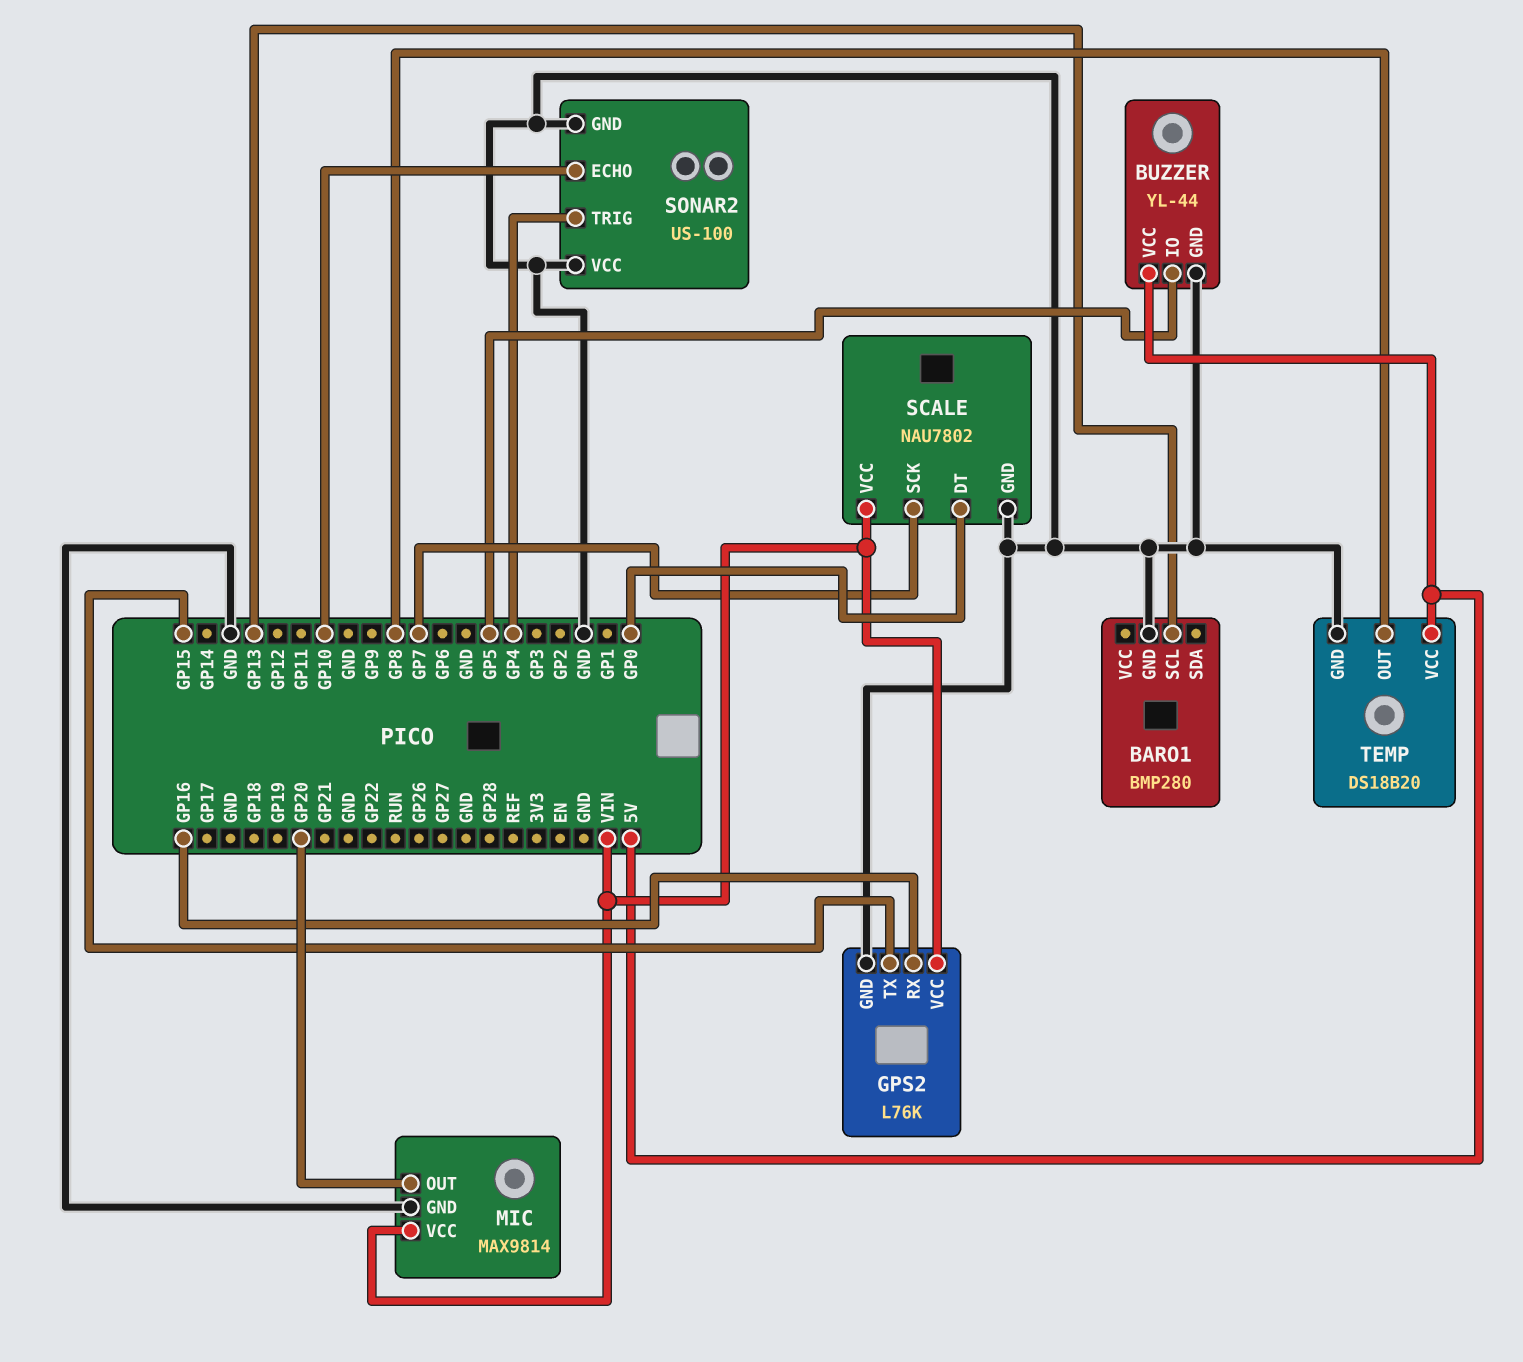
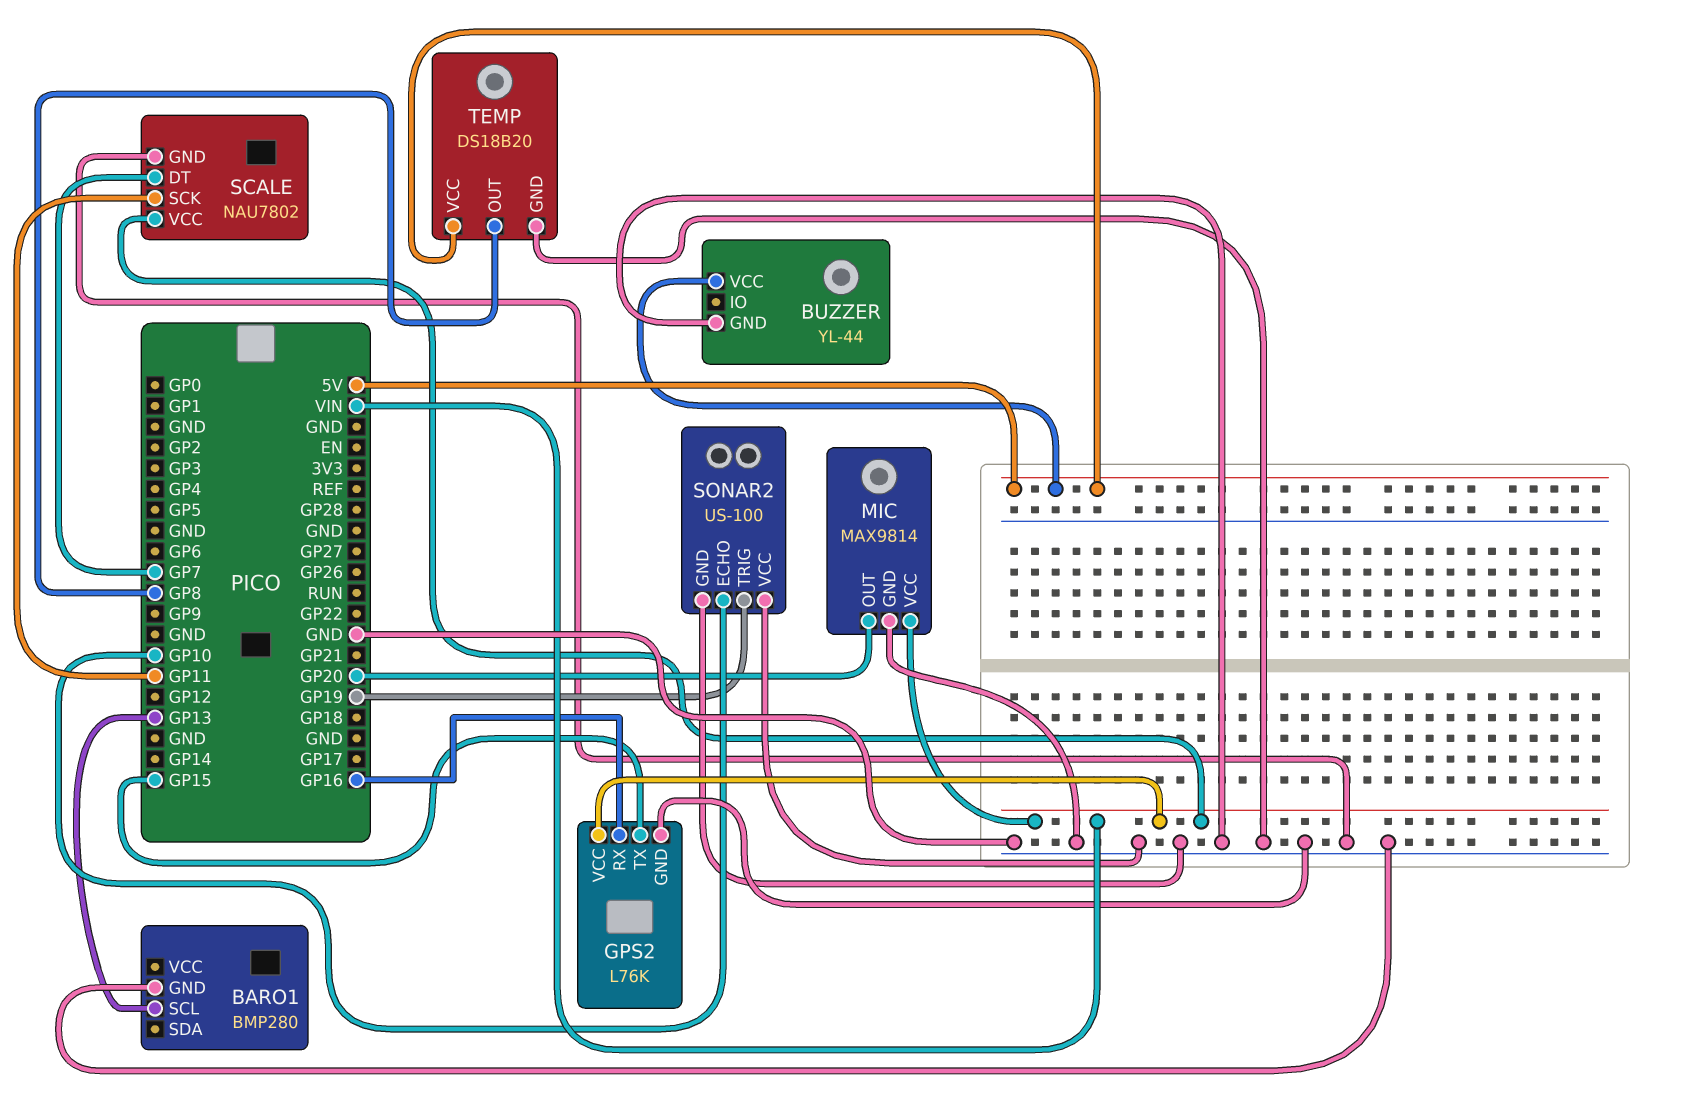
BUZZER pin IO: GP5 -> none
SCALE pin DT: GP0 -> GP7
SCALE pin SCK: GP7 -> GP11
SONAR2 pin TRIG: GP4 -> GP19

